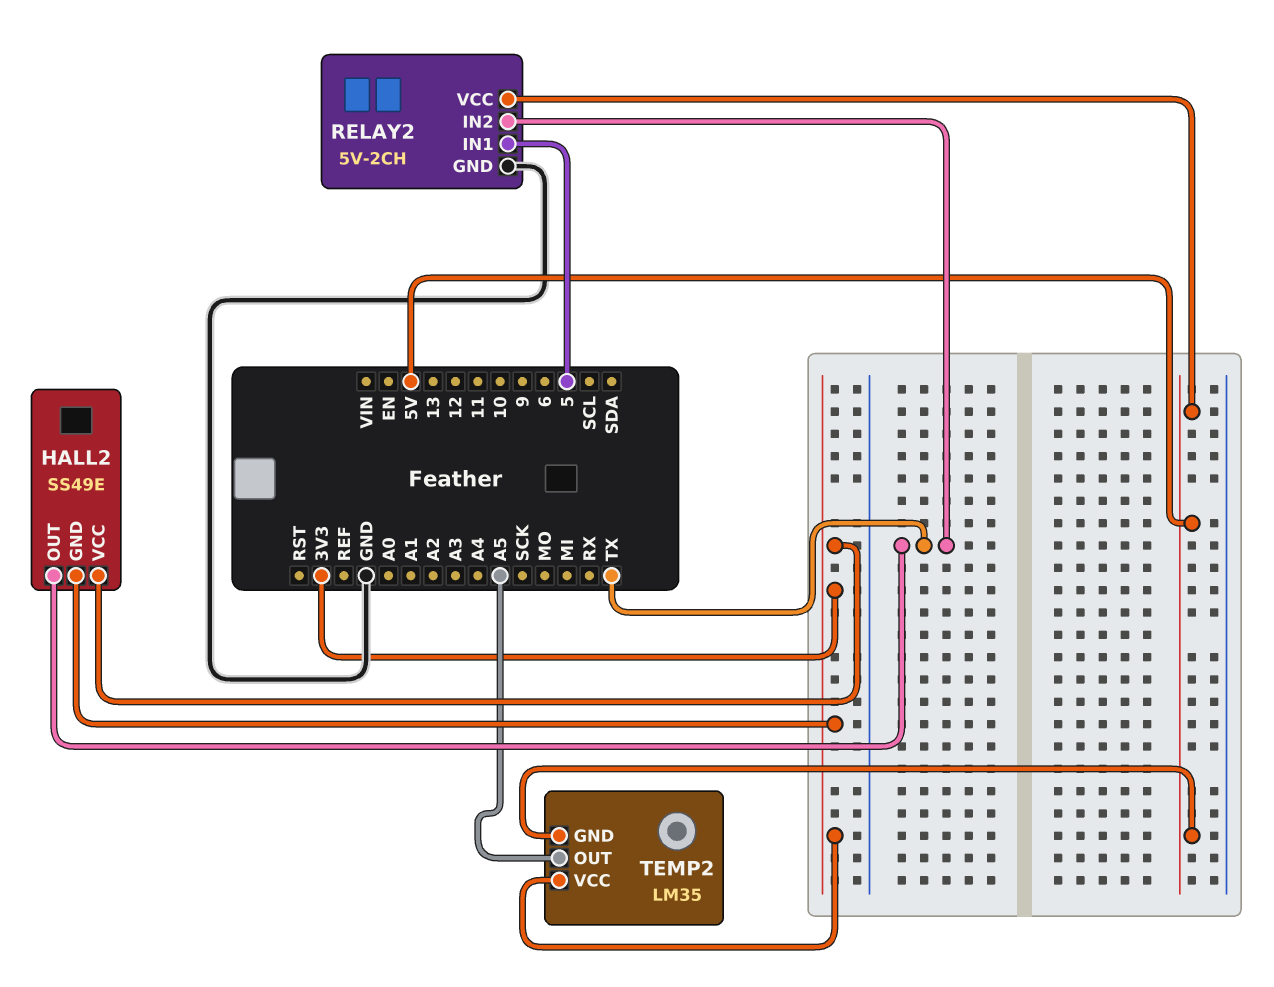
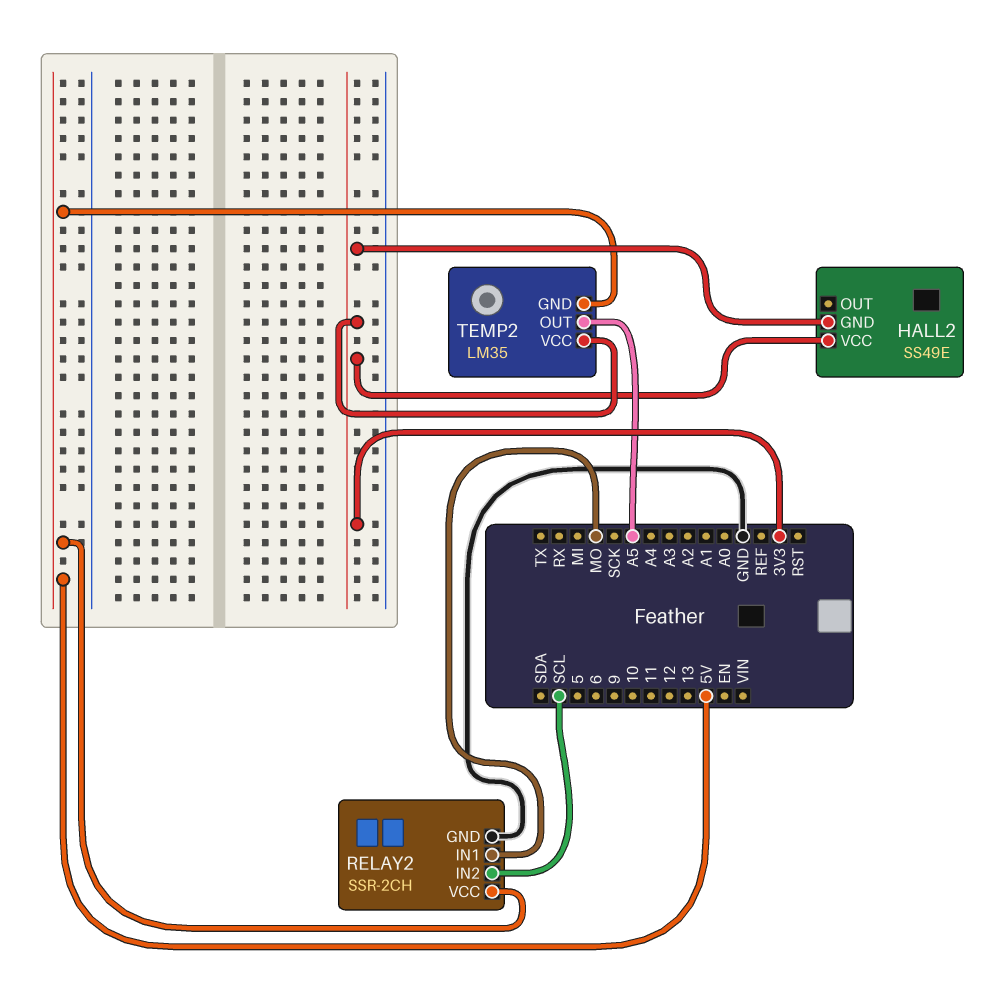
HALL2 pin OUT: TX -> none
RELAY2: 5V-2CH -> SSR-2CH
RELAY2 pin IN1: 5 -> MO
RELAY2 pin IN2: TX -> SCL

